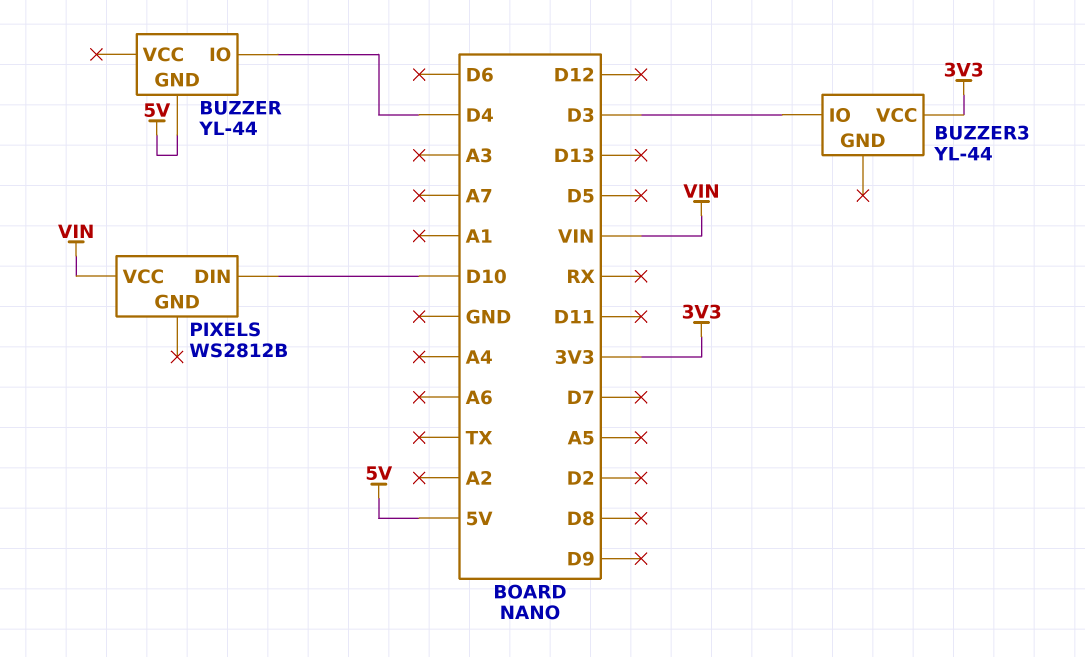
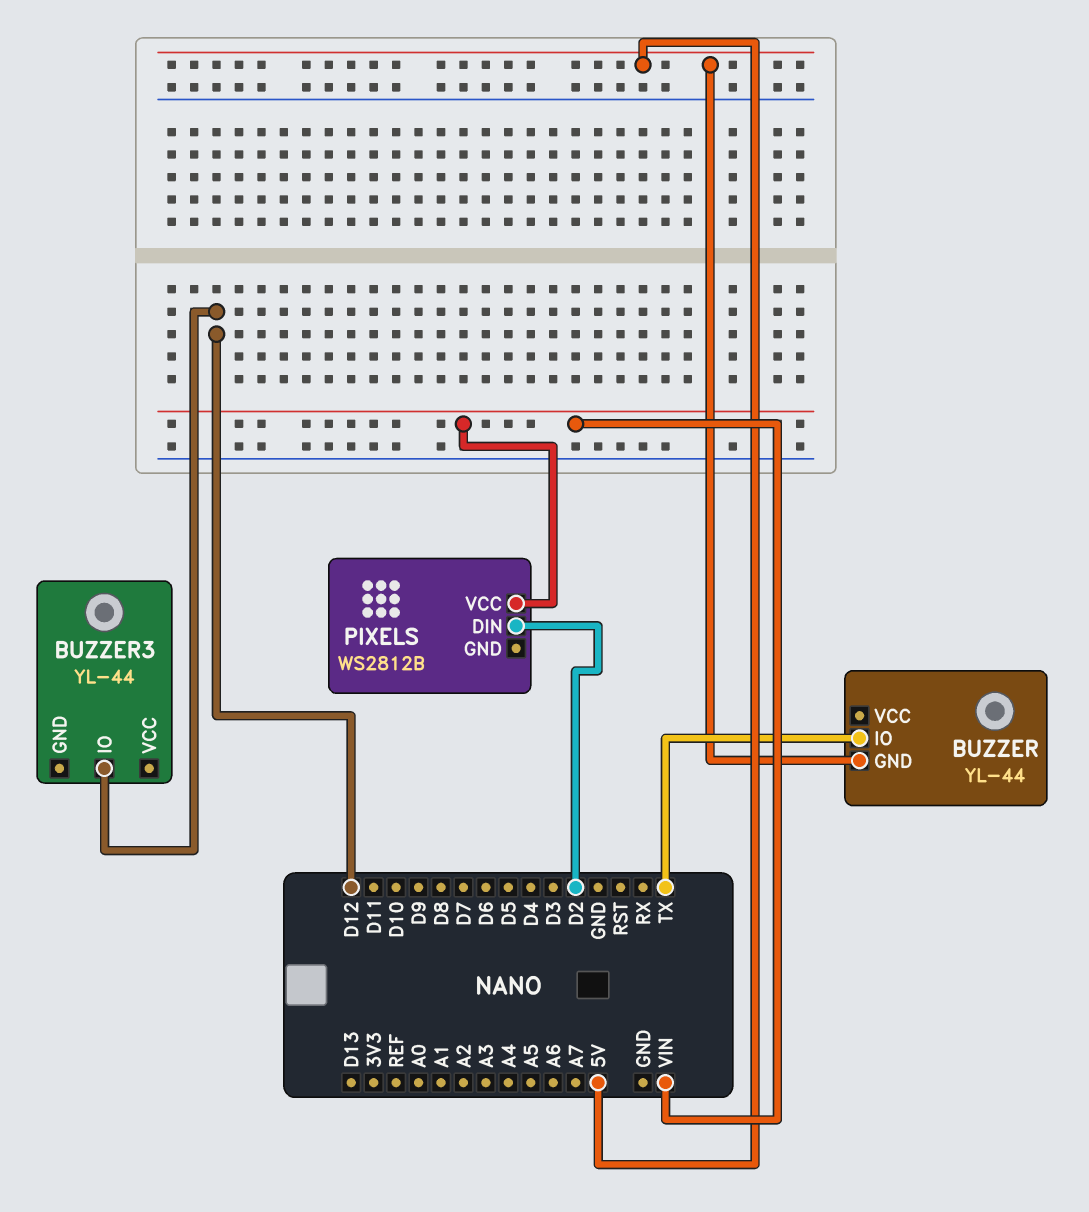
BUZZER pin IO: D4 -> TX
BUZZER3 pin IO: D3 -> D12
BUZZER3 pin VCC: 3V3 -> none
PIXELS pin DIN: D10 -> D2

